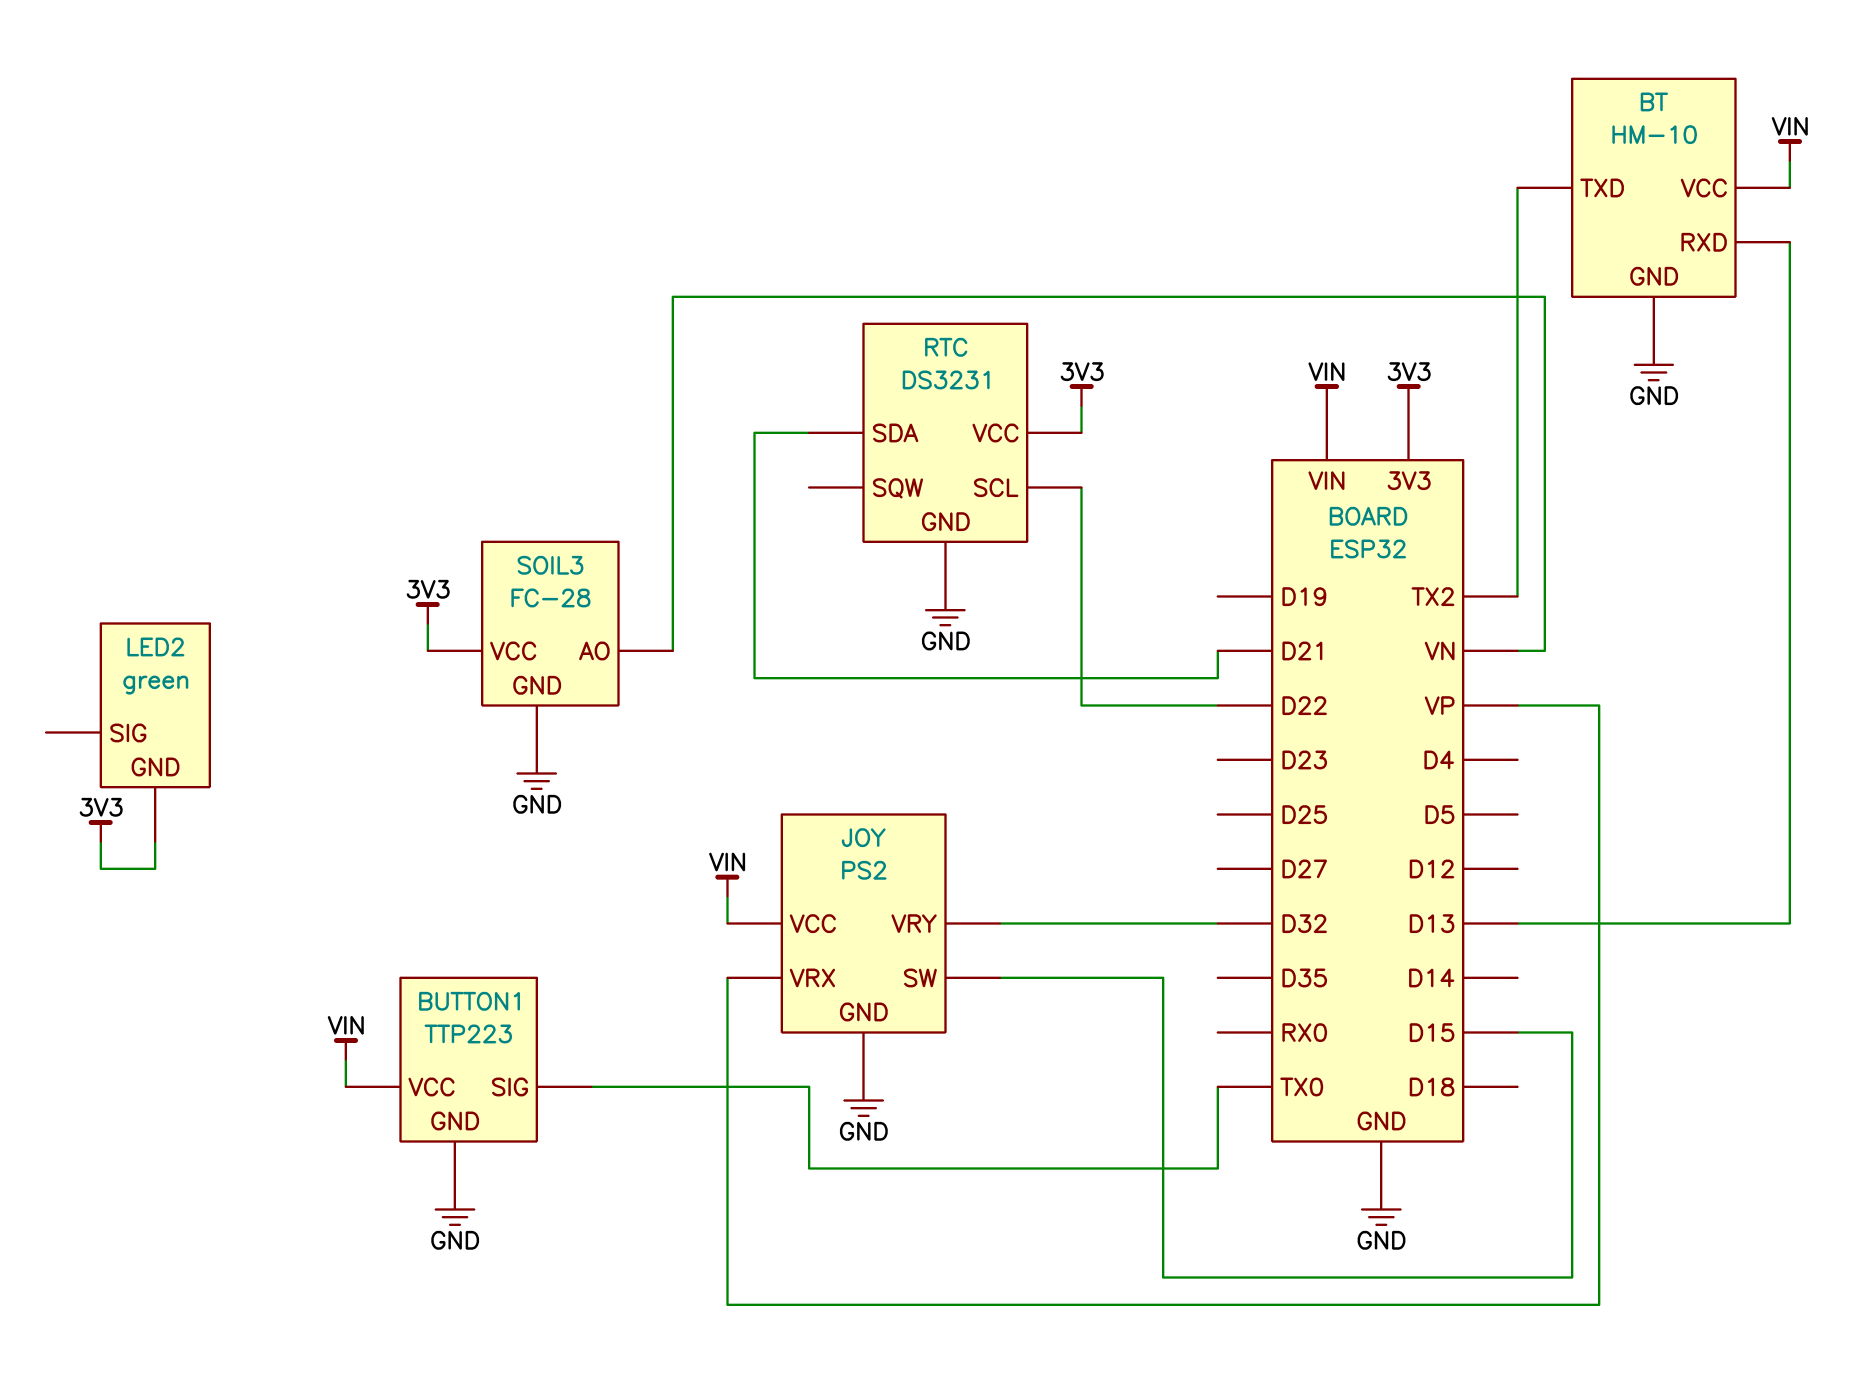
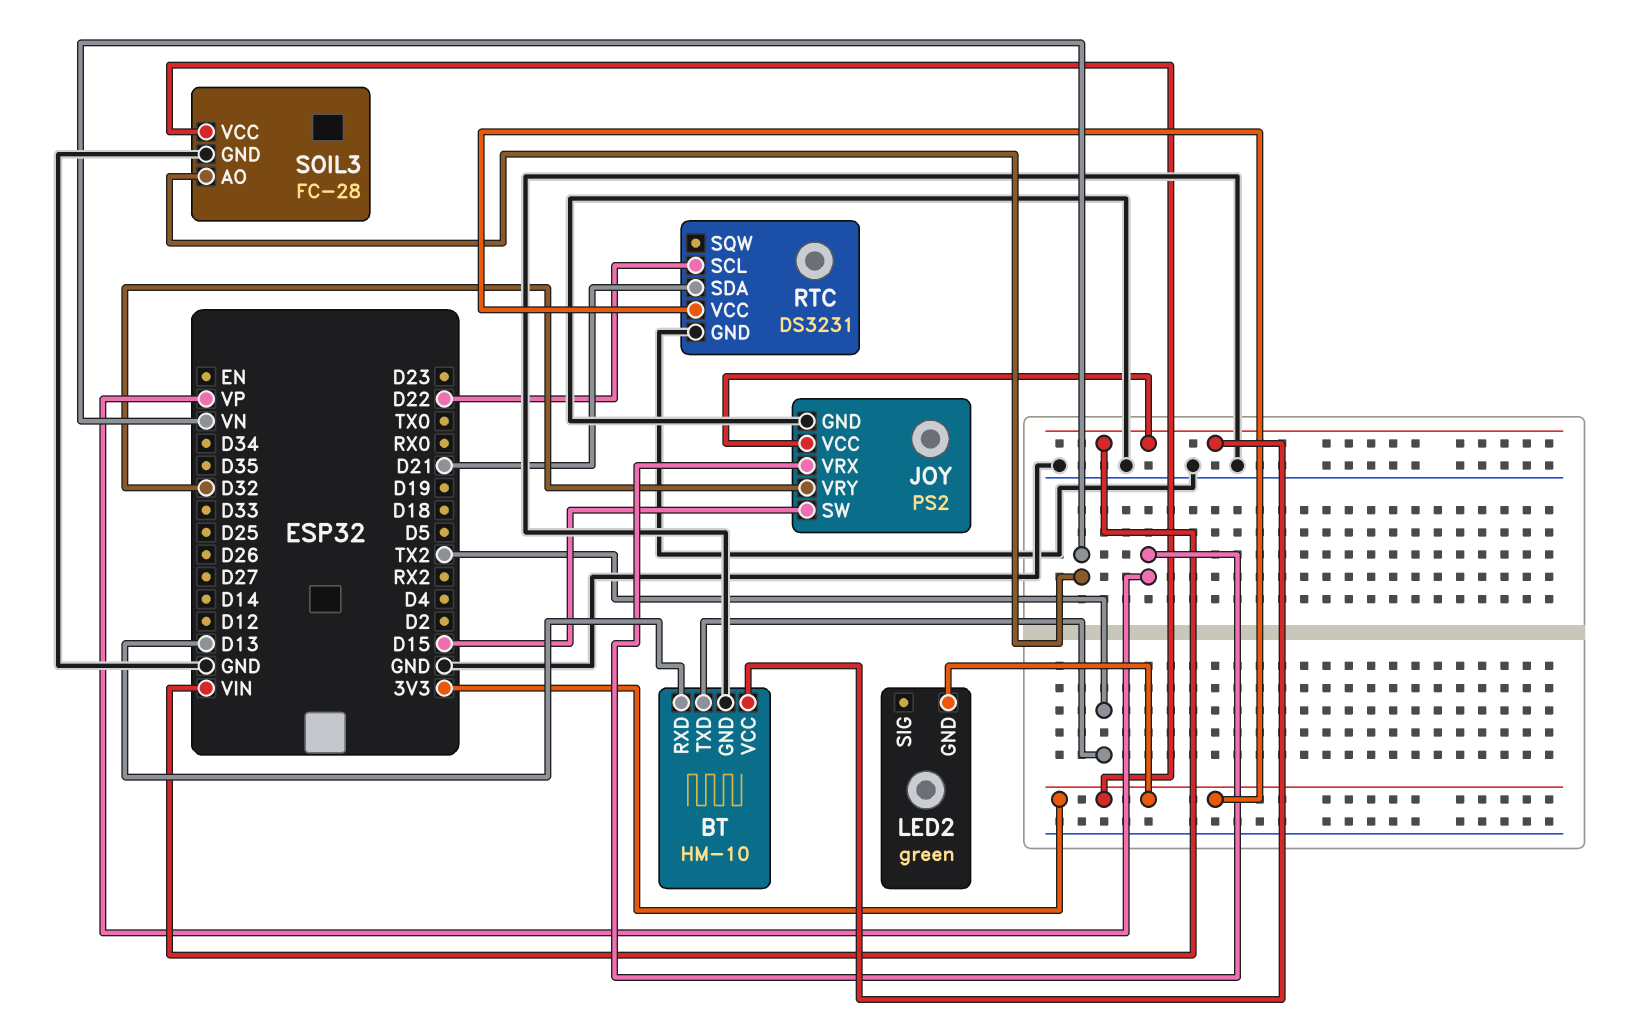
BUTTON1: TTP223 -> none
BUTTON1 pin GND: GND -> none
BUTTON1 pin SIG: TX0 -> none
BUTTON1 pin VCC: VIN -> none

